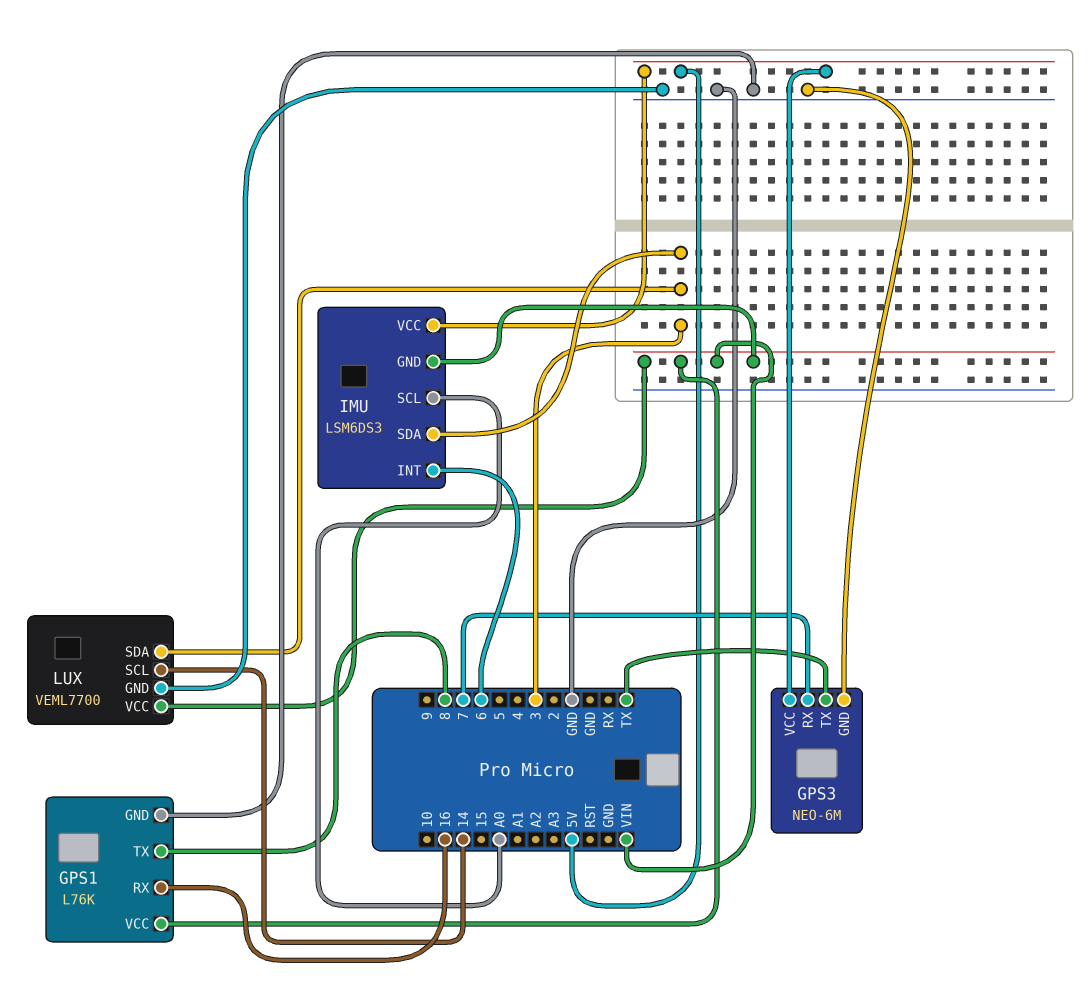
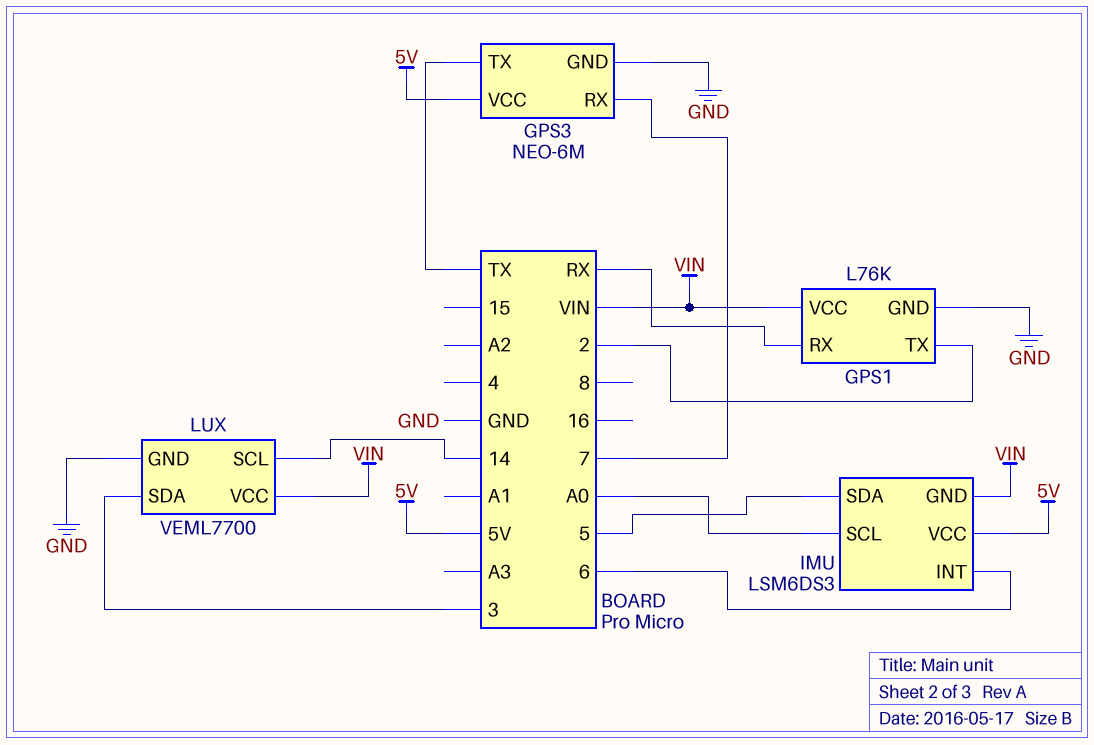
GPS1 pin RX: 16 -> RX
GPS1 pin TX: 8 -> 2
IMU pin SDA: 3 -> 5

